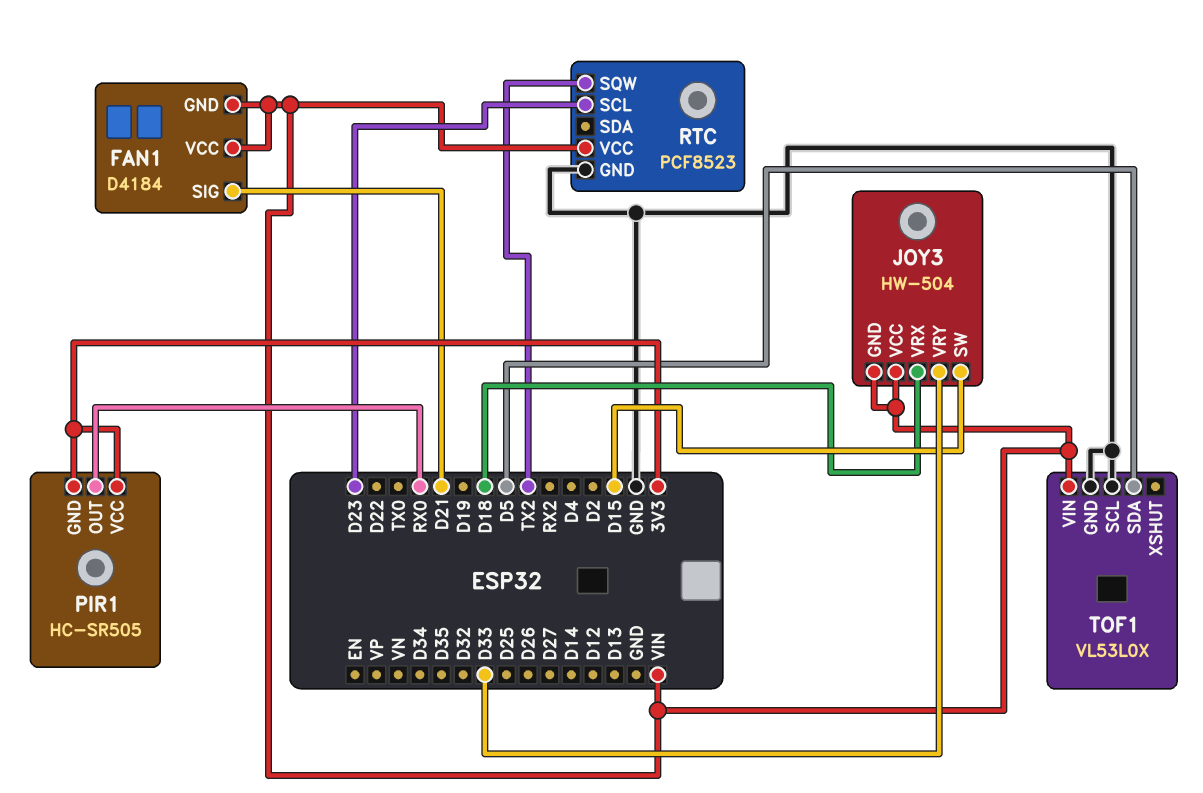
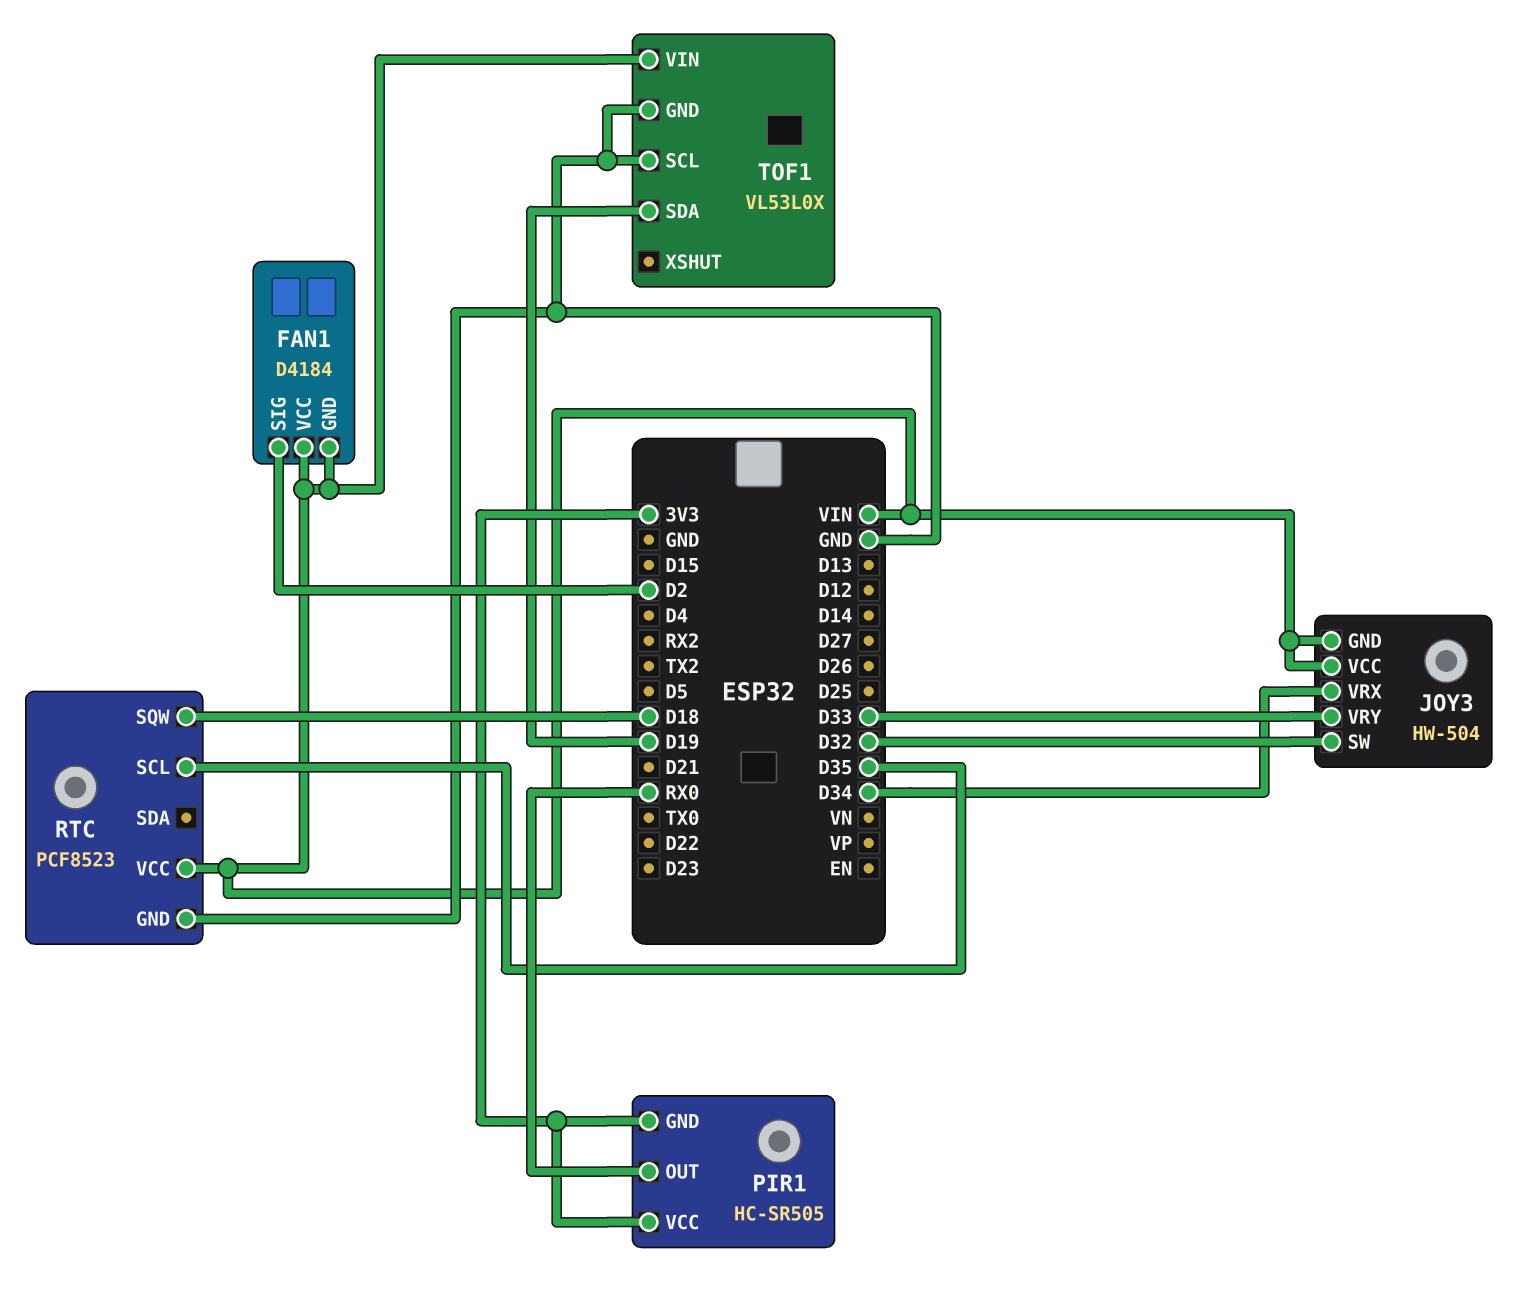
FAN1 pin SIG: D21 -> D2
JOY3 pin SW: D15 -> D32
JOY3 pin VRX: D18 -> D34
RTC pin SCL: D23 -> D35
RTC pin SQW: TX2 -> D18
TOF1 pin SDA: D5 -> D19

